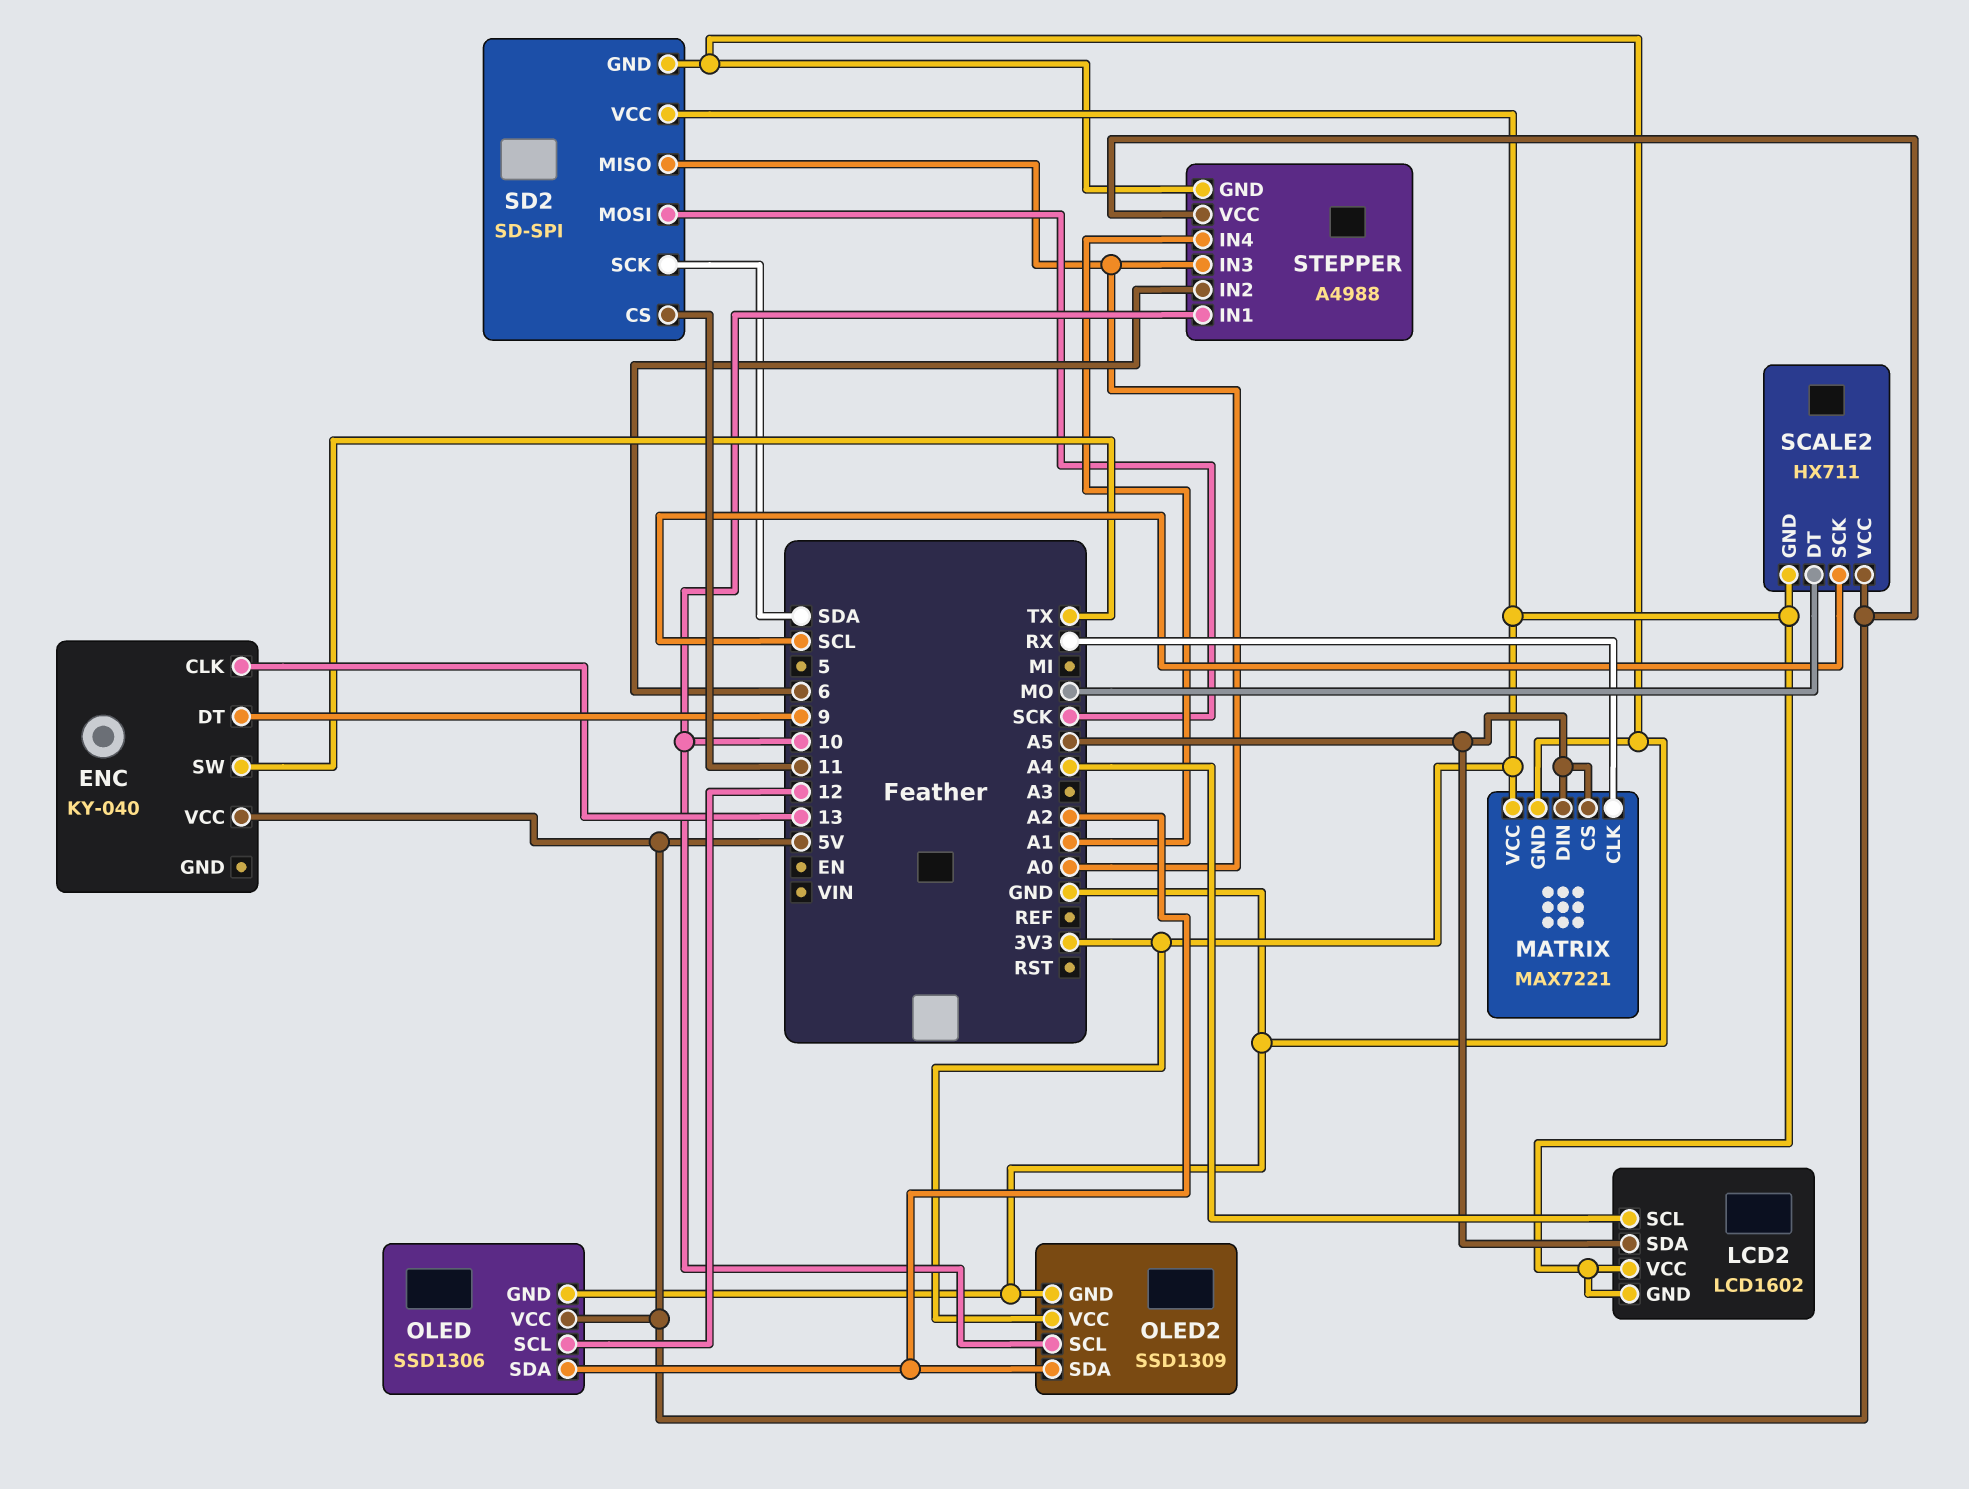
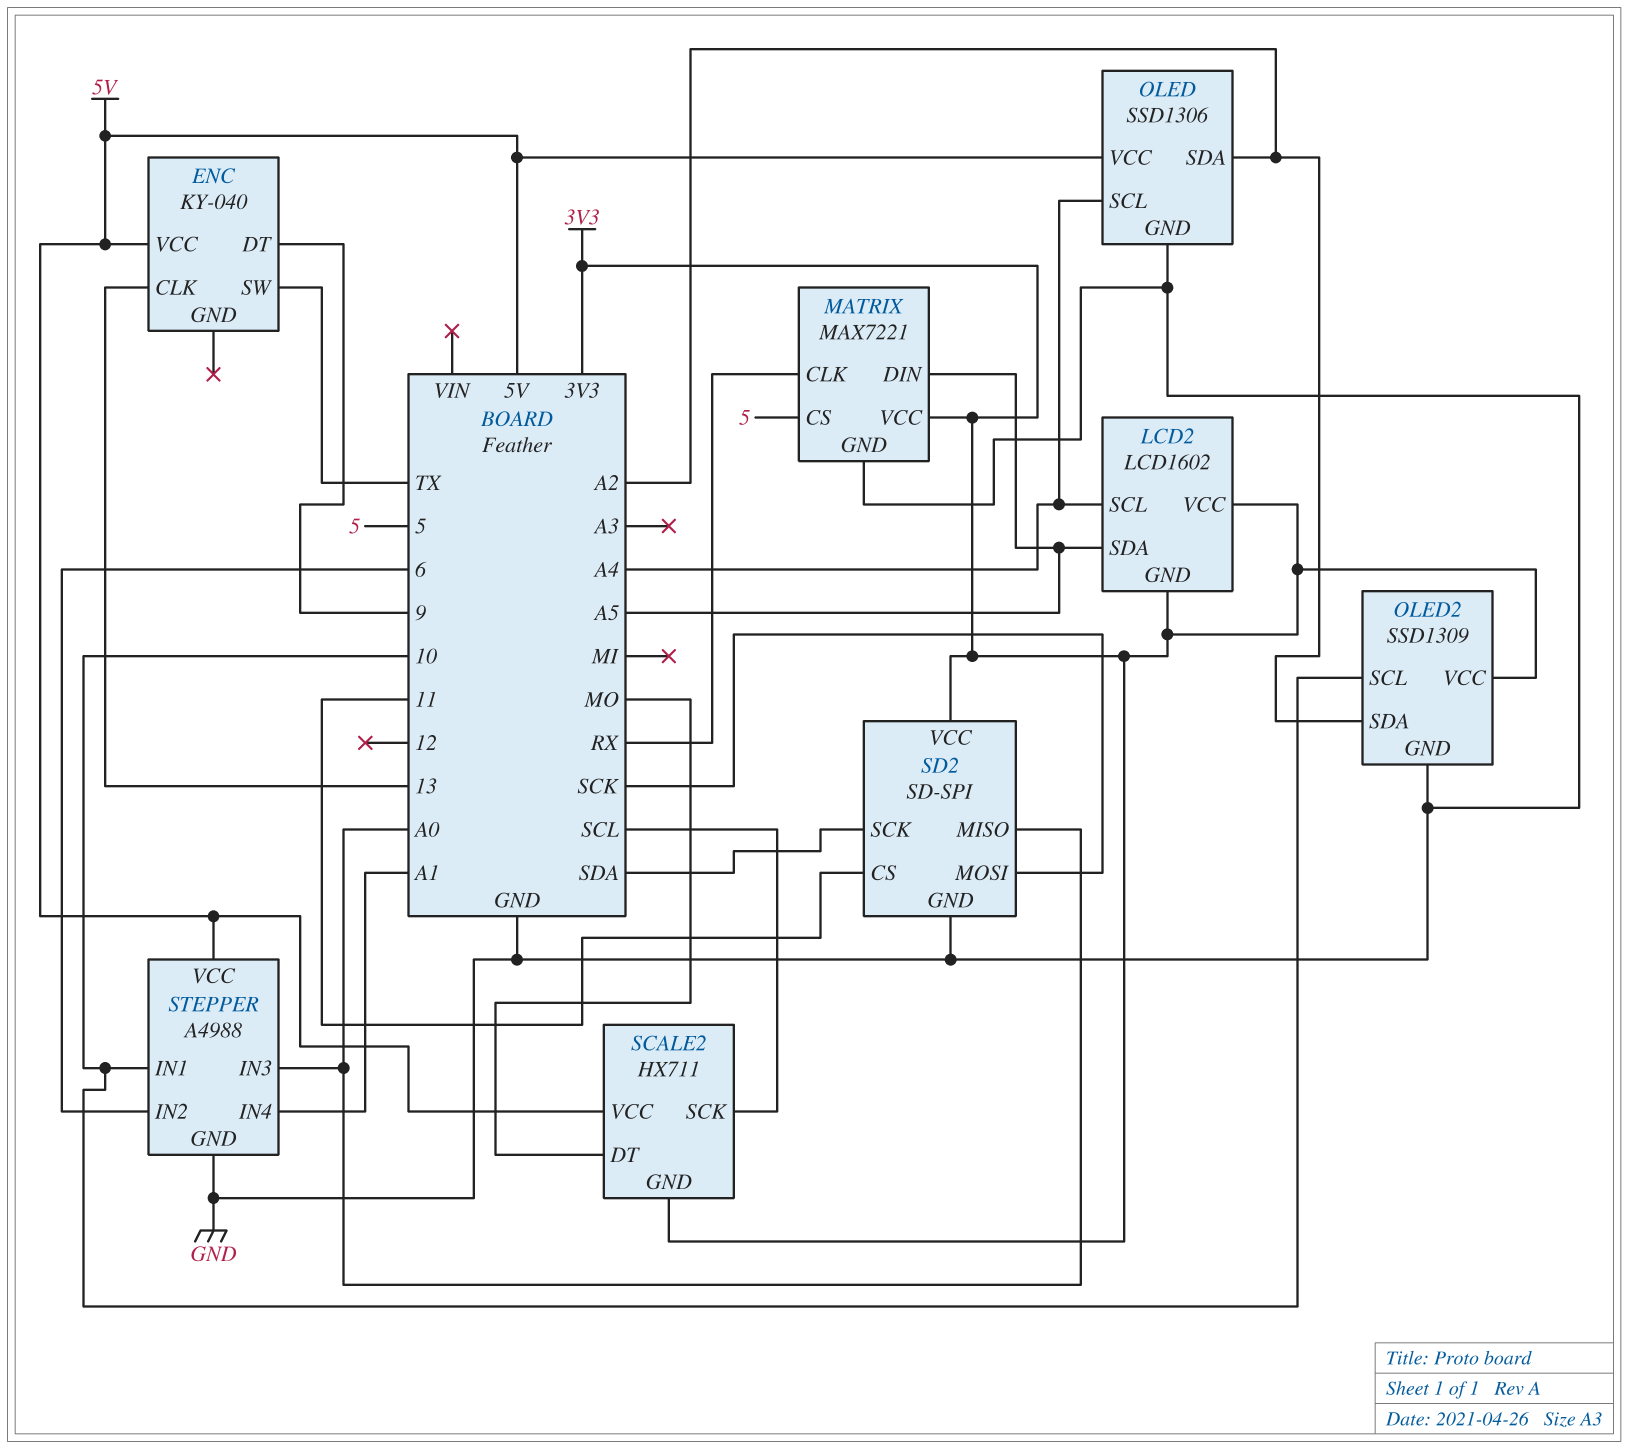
MATRIX pin CS: A5 -> 5
OLED pin SCL: 12 -> A4

